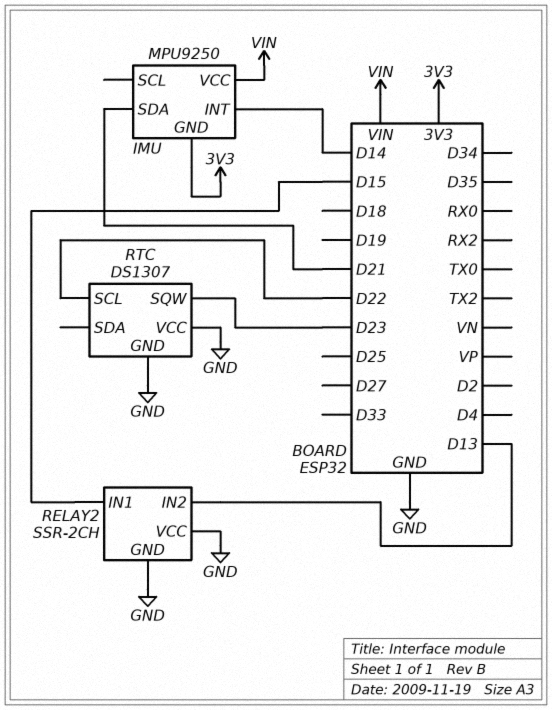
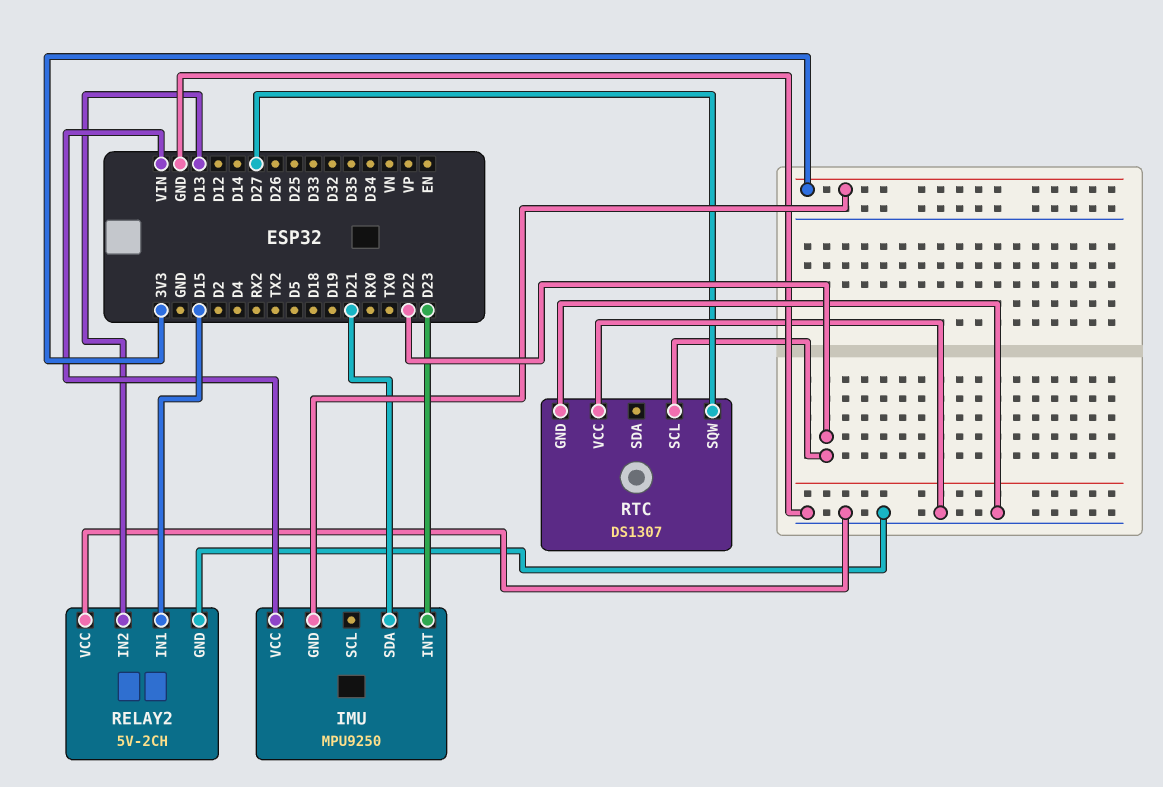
IMU pin INT: D14 -> D23
RELAY2: SSR-2CH -> 5V-2CH
RTC pin SQW: D23 -> D27

